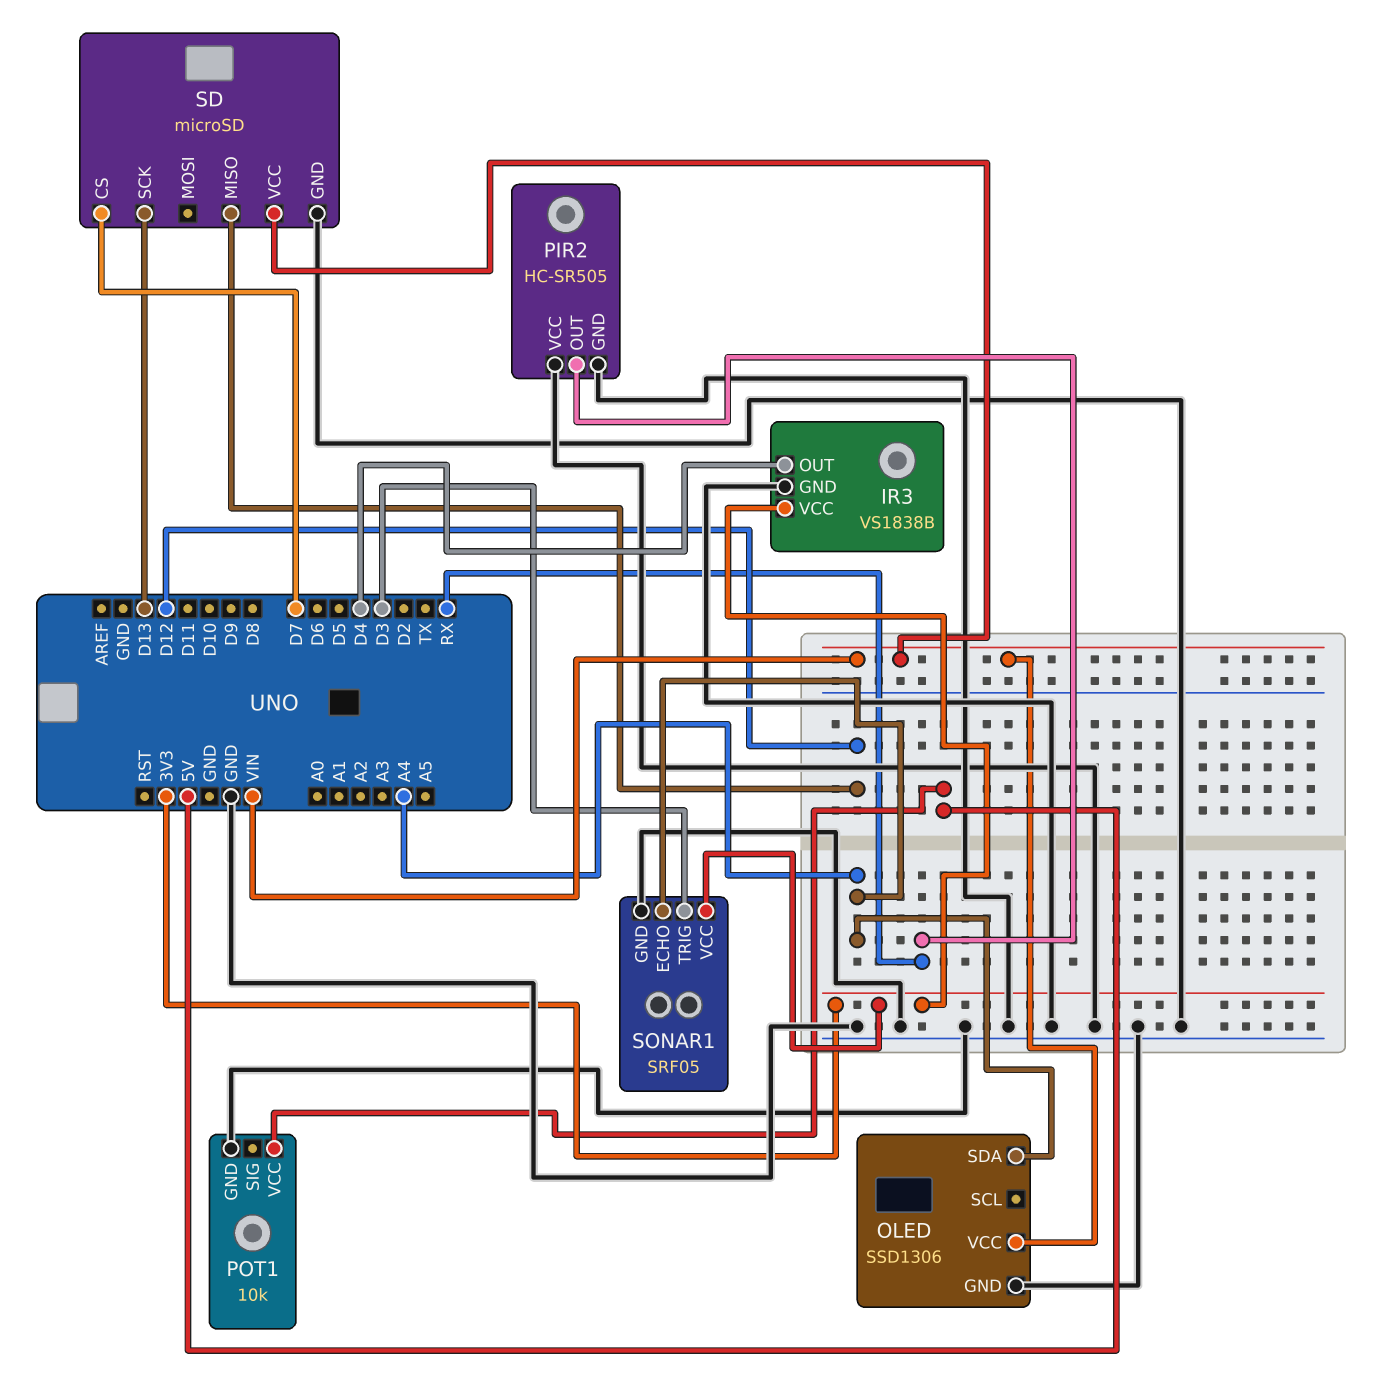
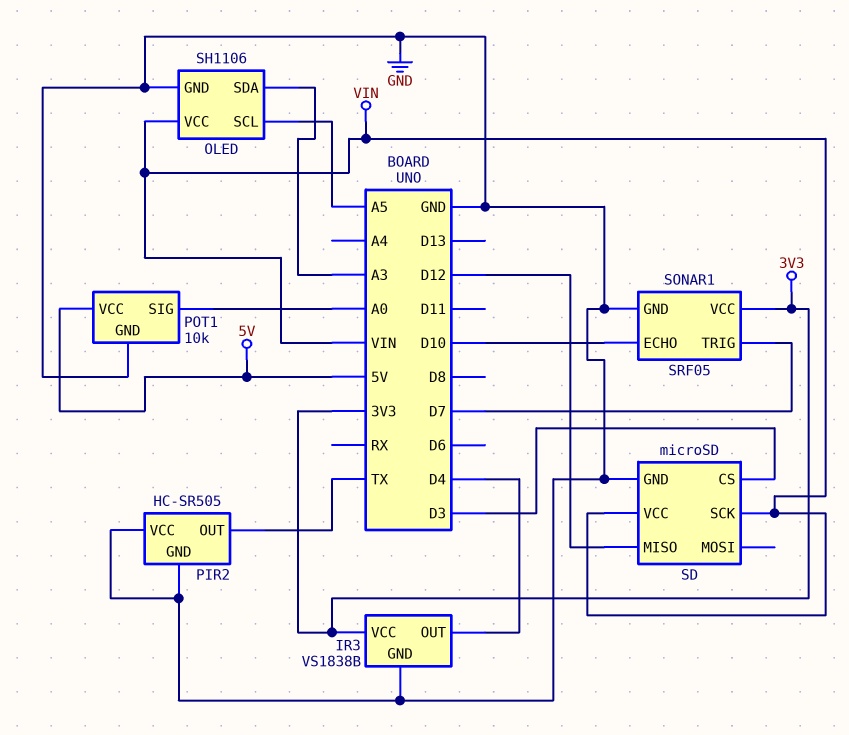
OLED: SSD1306 -> SH1106
OLED pin SCL: none -> A5
OLED pin SDA: A4 -> A3
PIR2 pin OUT: RX -> TX
POT1 pin SIG: none -> A0
SD pin CS: D7 -> D3
SD pin SCK: D13 -> VIN
SONAR1 pin ECHO: A4 -> D10
SONAR1 pin TRIG: D3 -> D7

